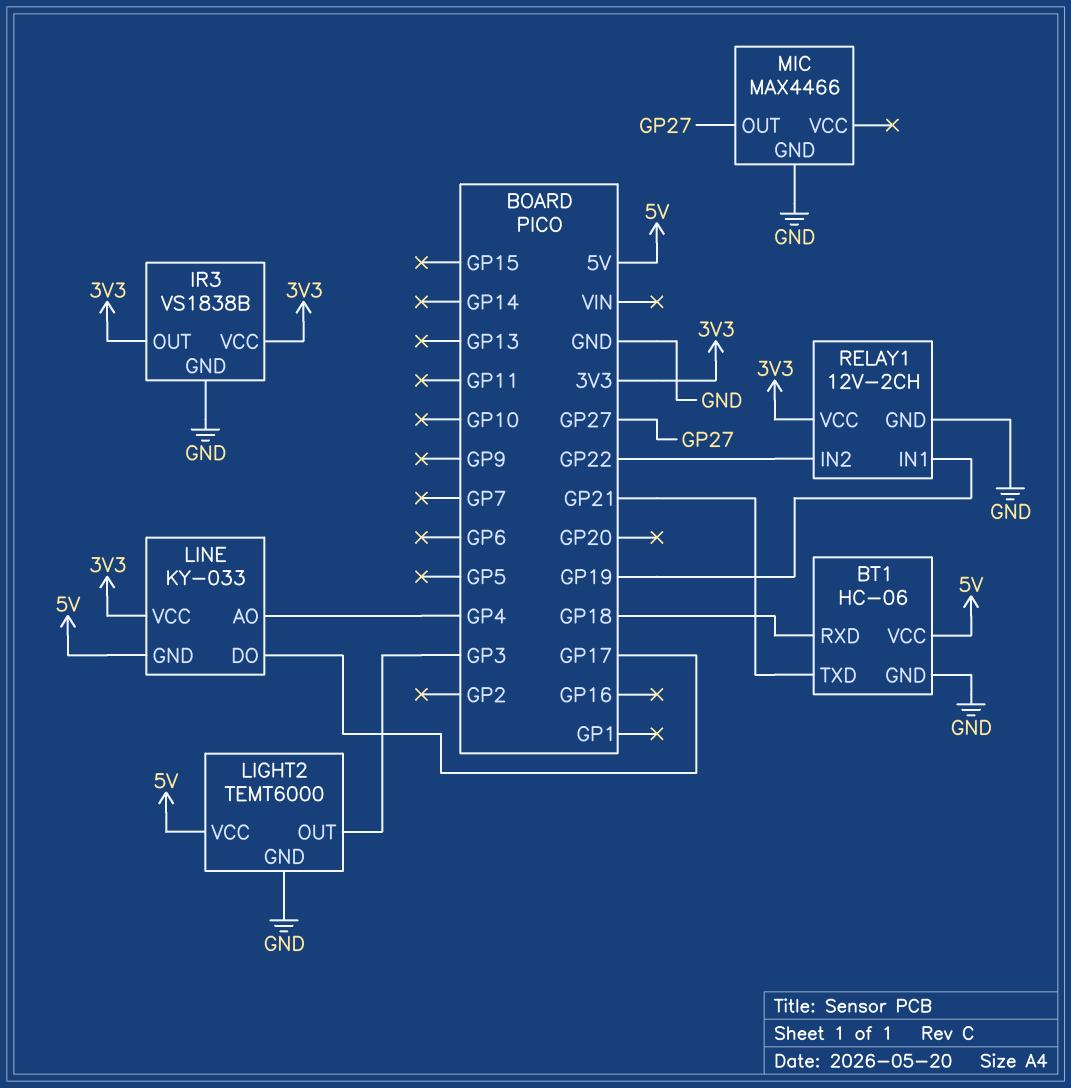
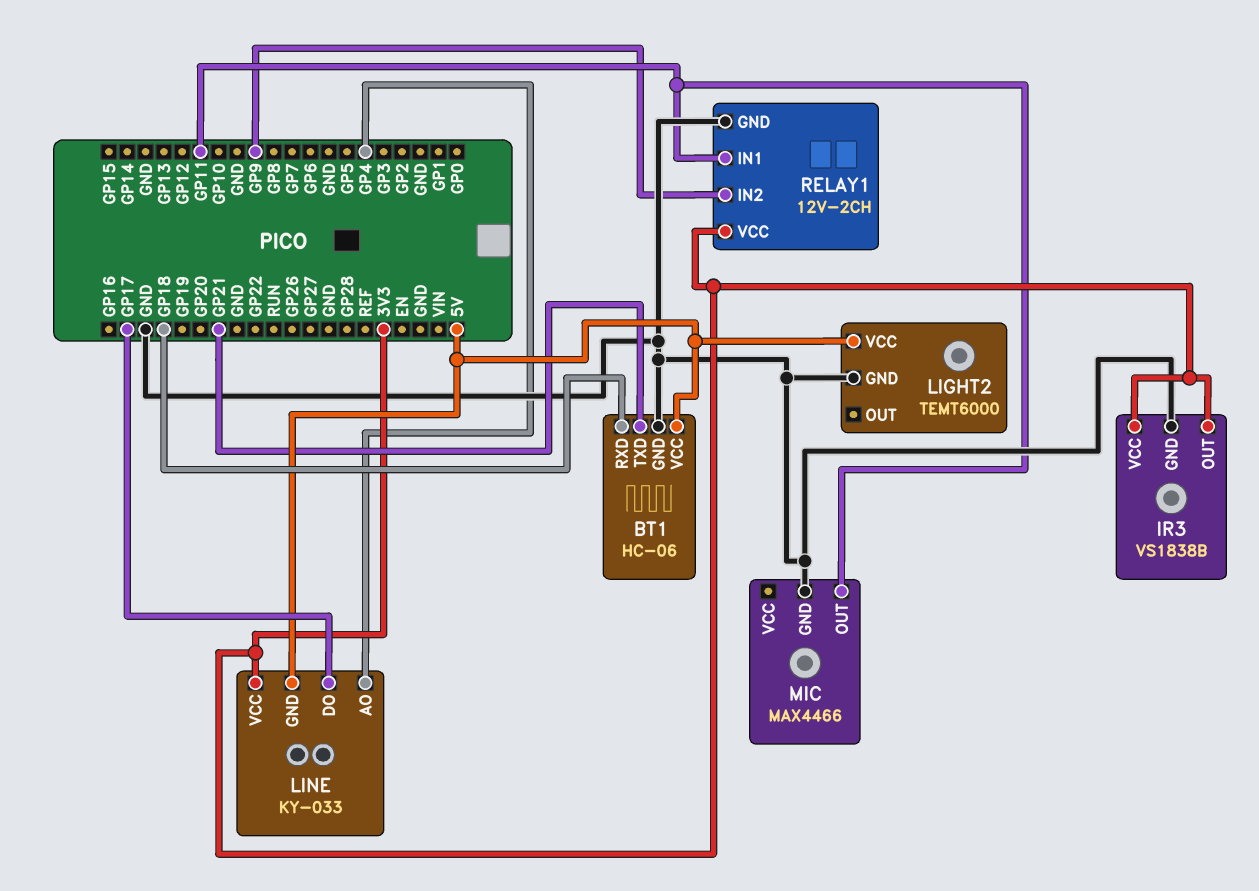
LIGHT2 pin OUT: GP3 -> none
MIC pin OUT: GP27 -> GP11
RELAY1 pin IN1: GP19 -> GP11
RELAY1 pin IN2: GP22 -> GP9

